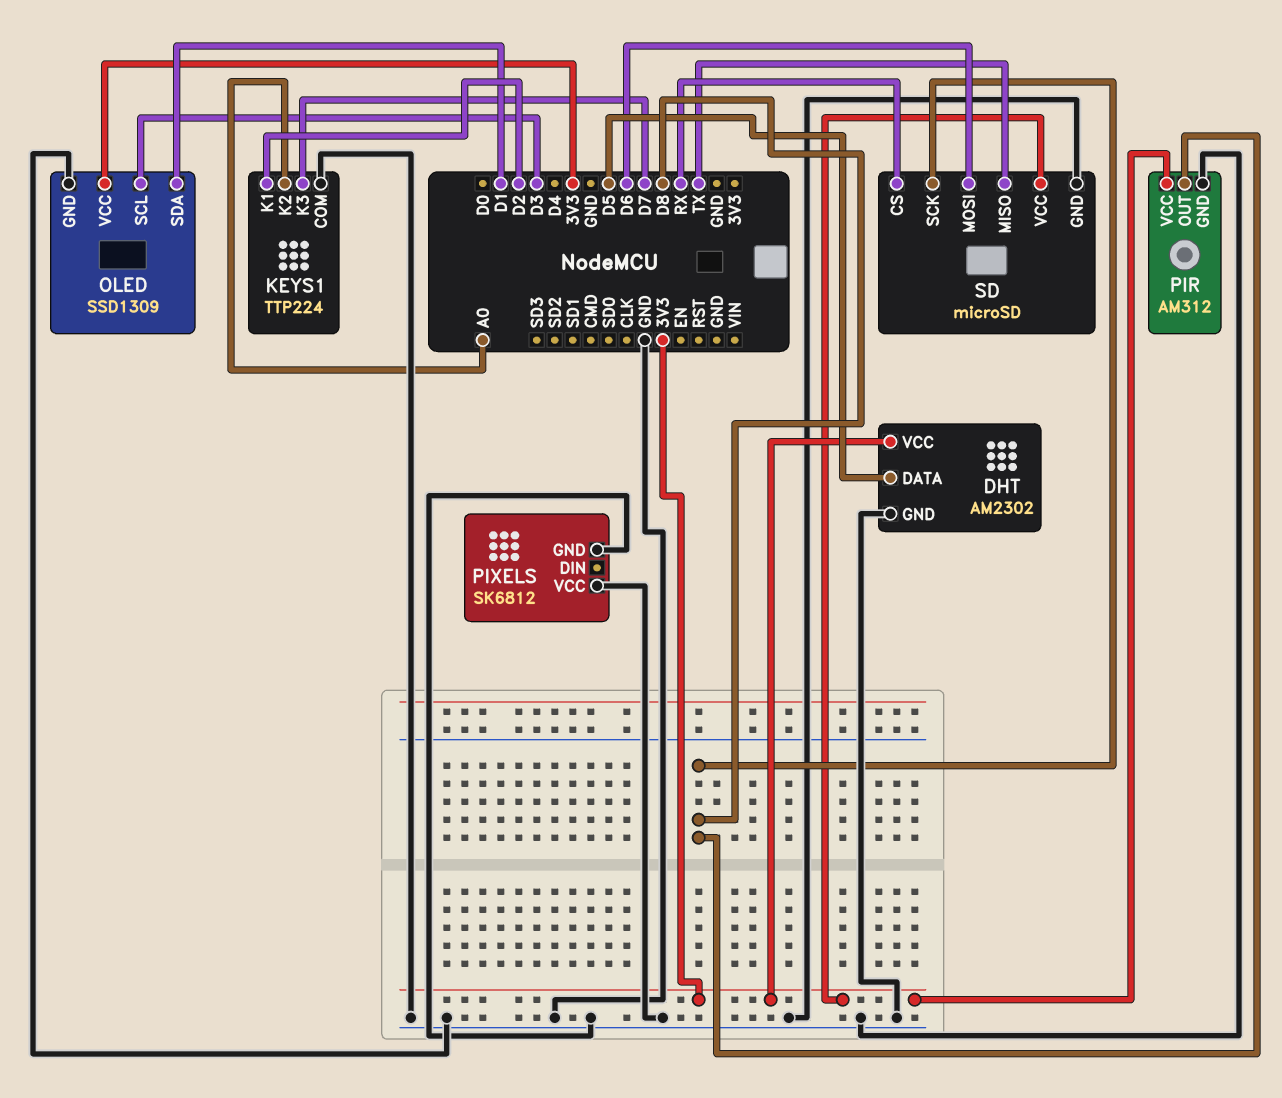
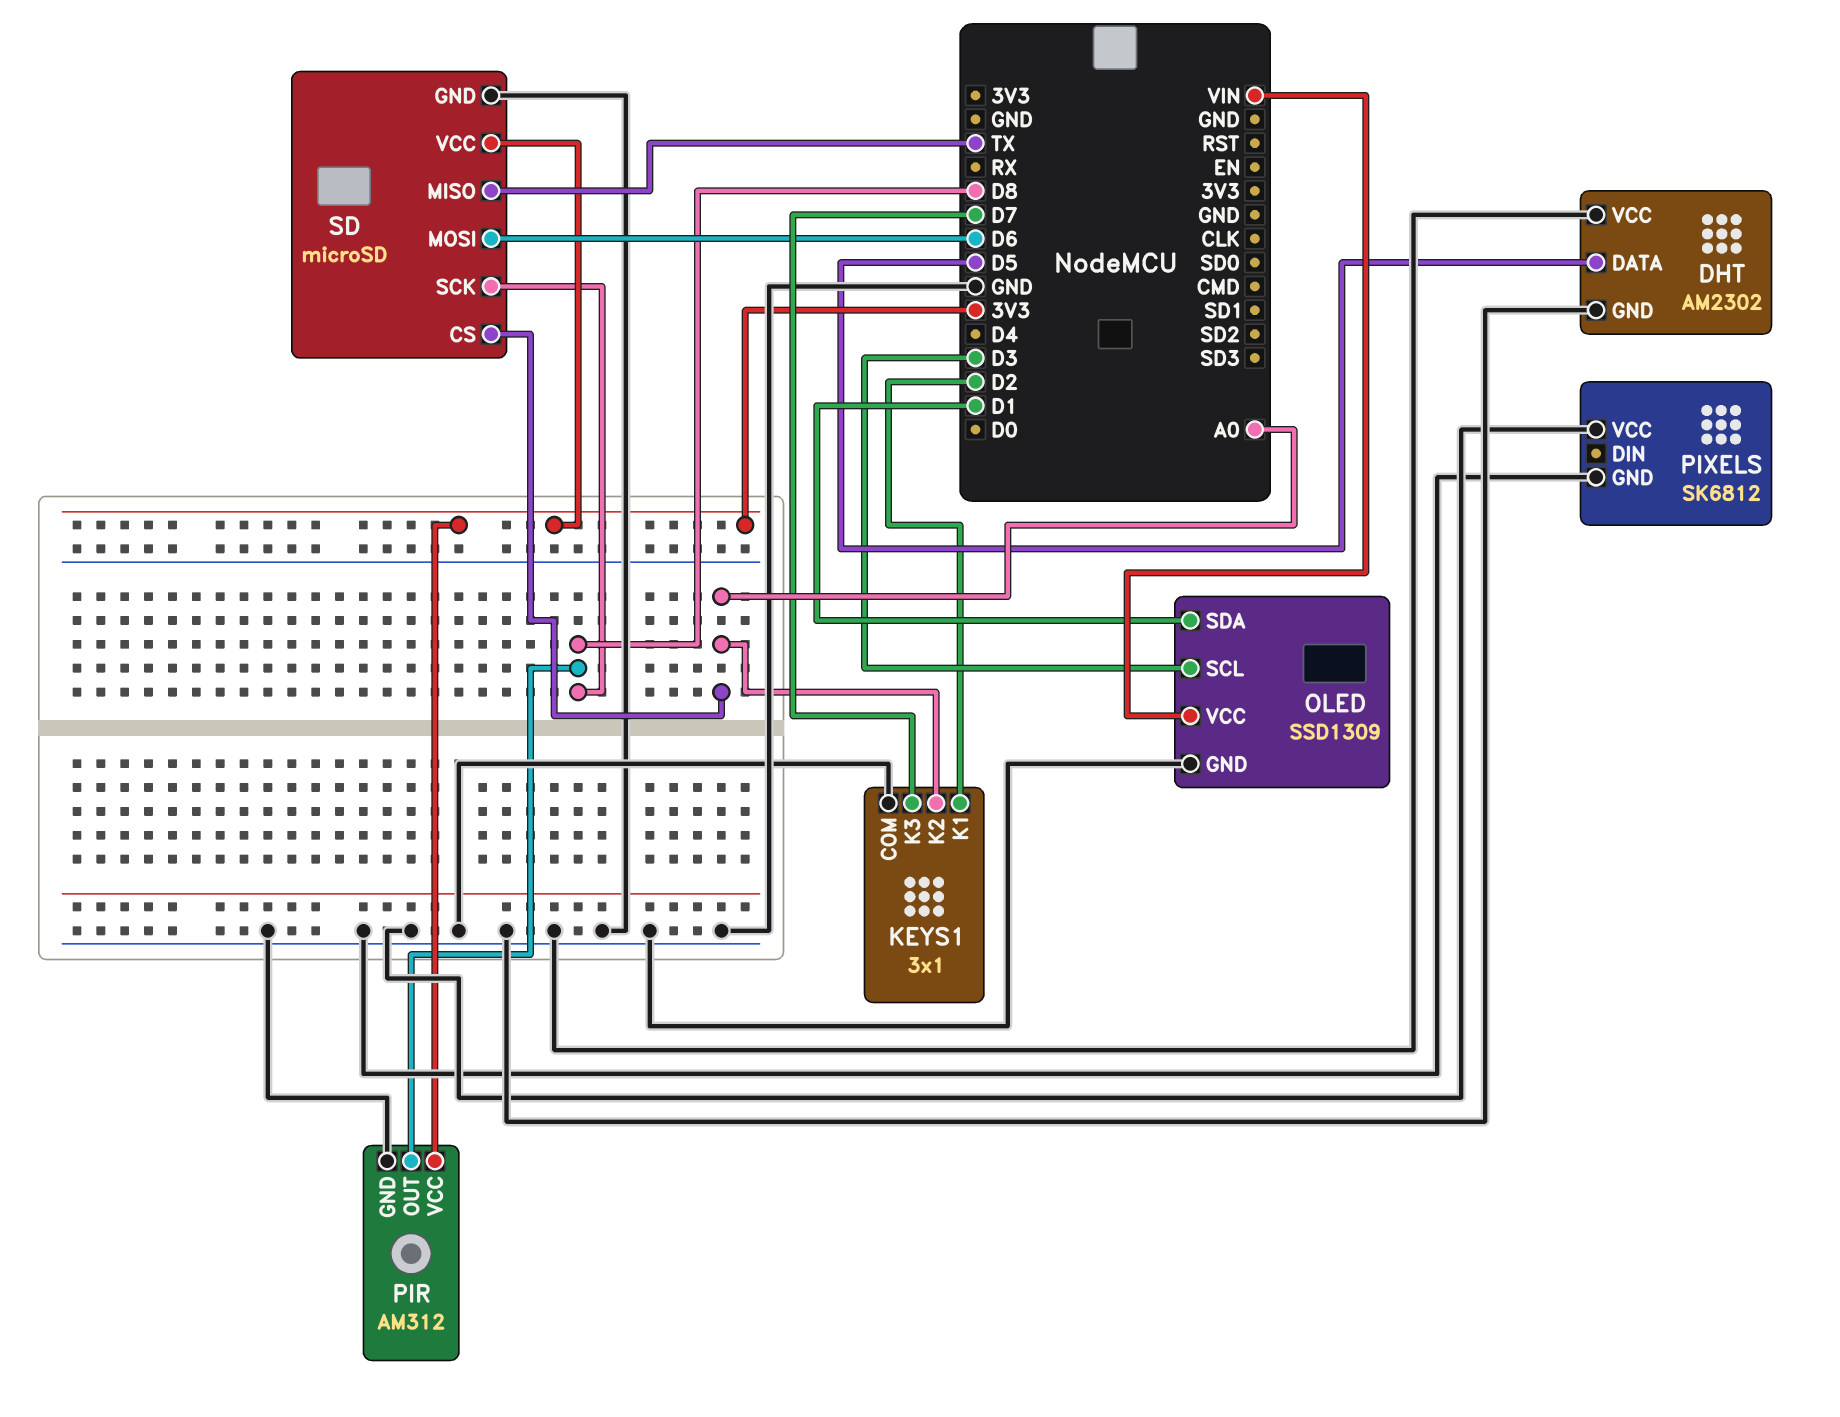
DHT pin VCC: 3V3 -> GND
KEYS1: TTP224 -> 3x1
OLED pin VCC: 3V3 -> VIN
SD pin CS: RX -> A0

